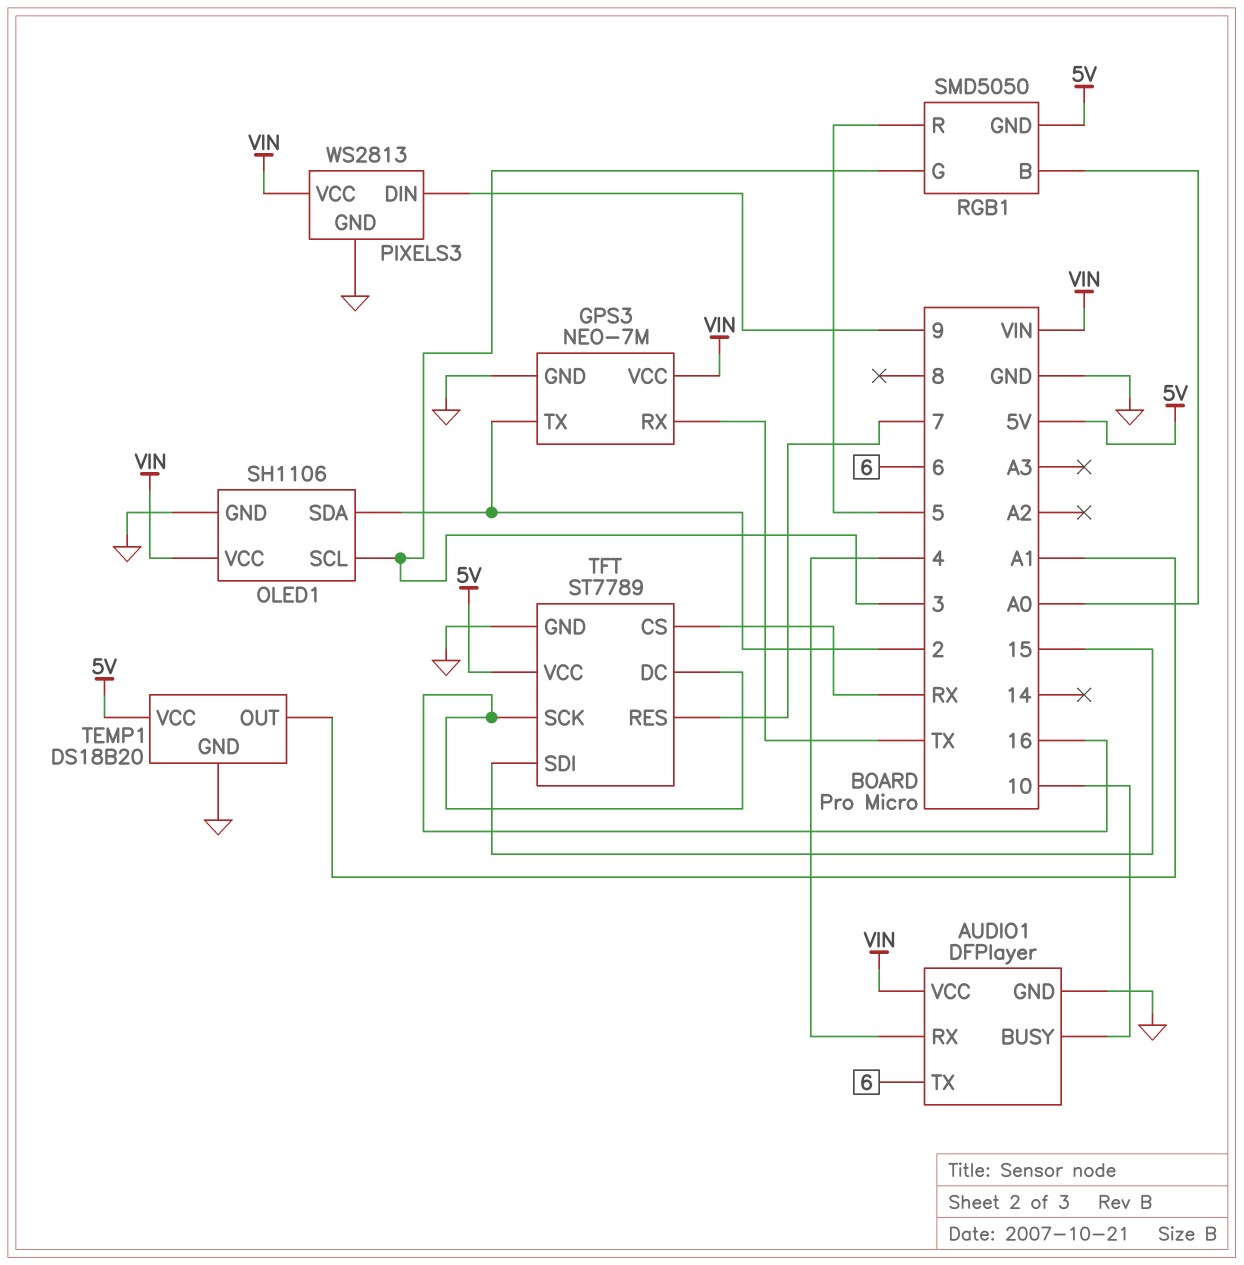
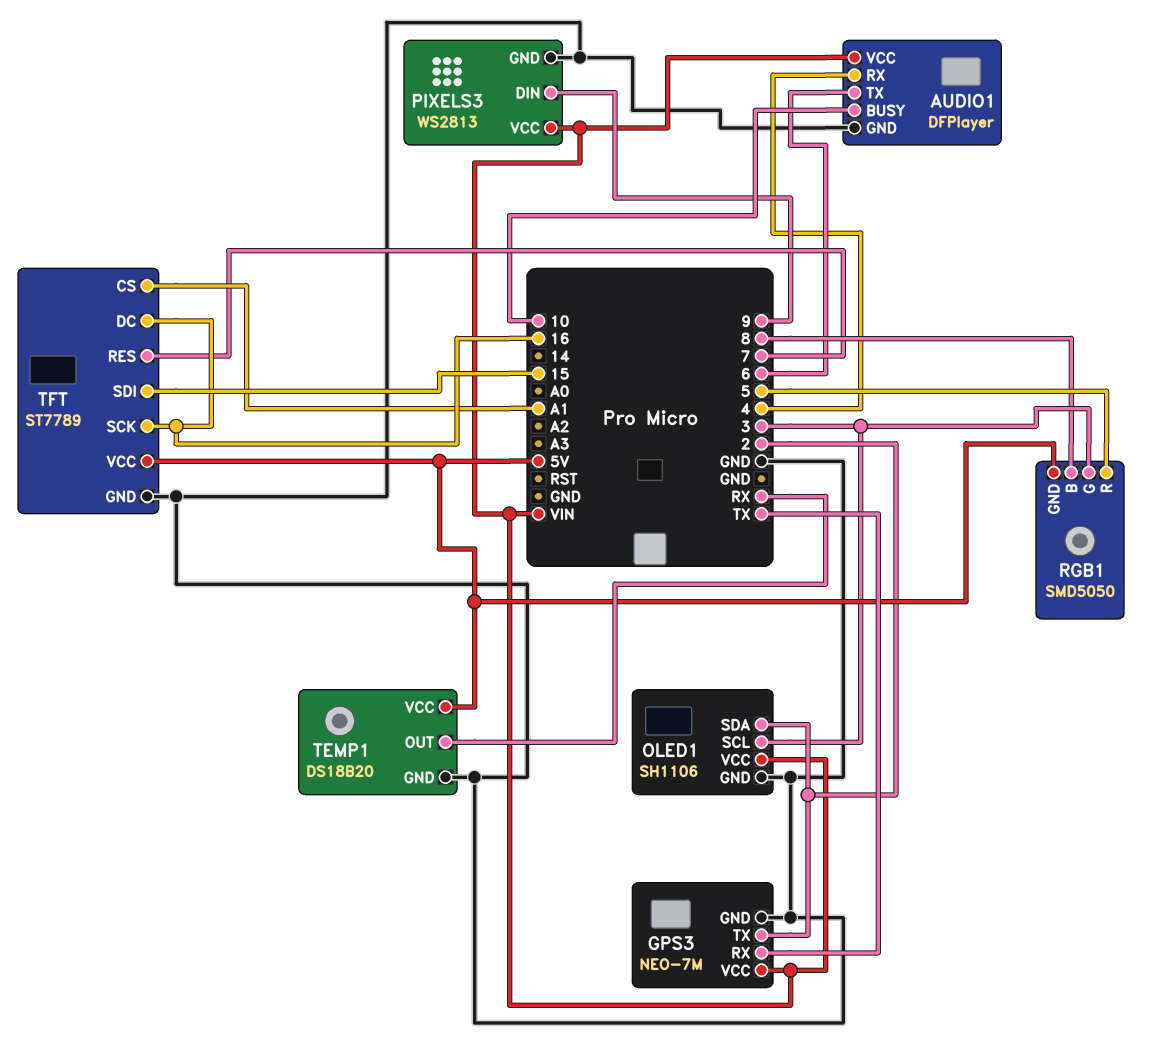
RGB1 pin B: A0 -> 8
TEMP1 pin OUT: A1 -> RX
TFT pin CS: RX -> A1

